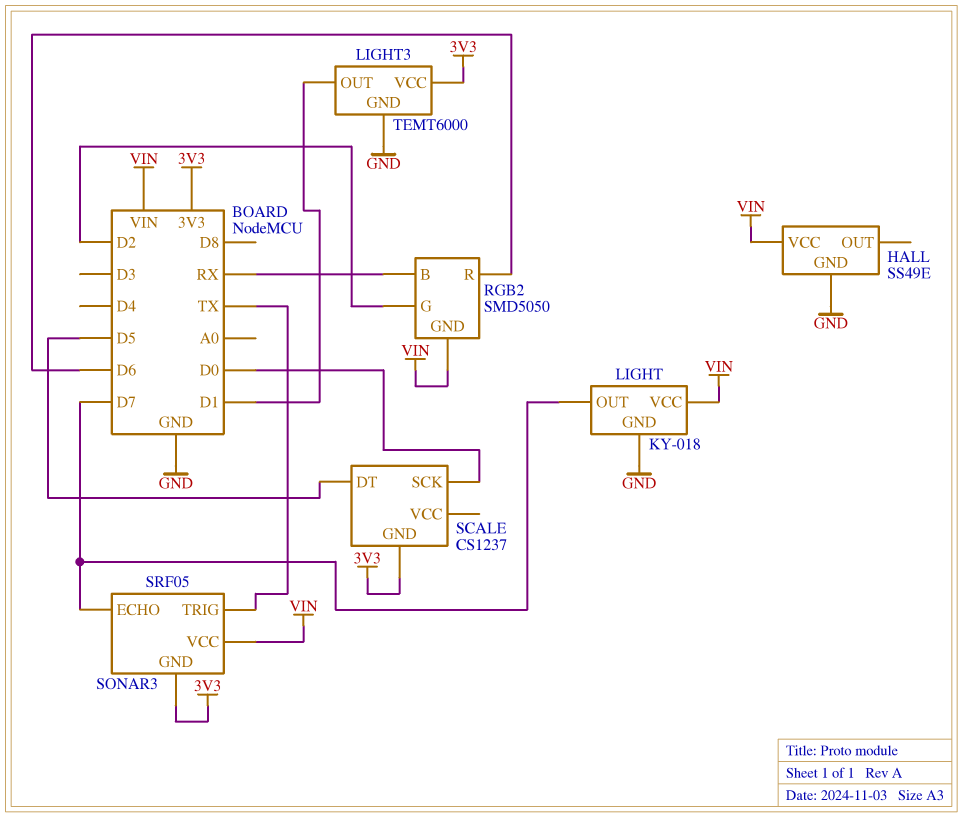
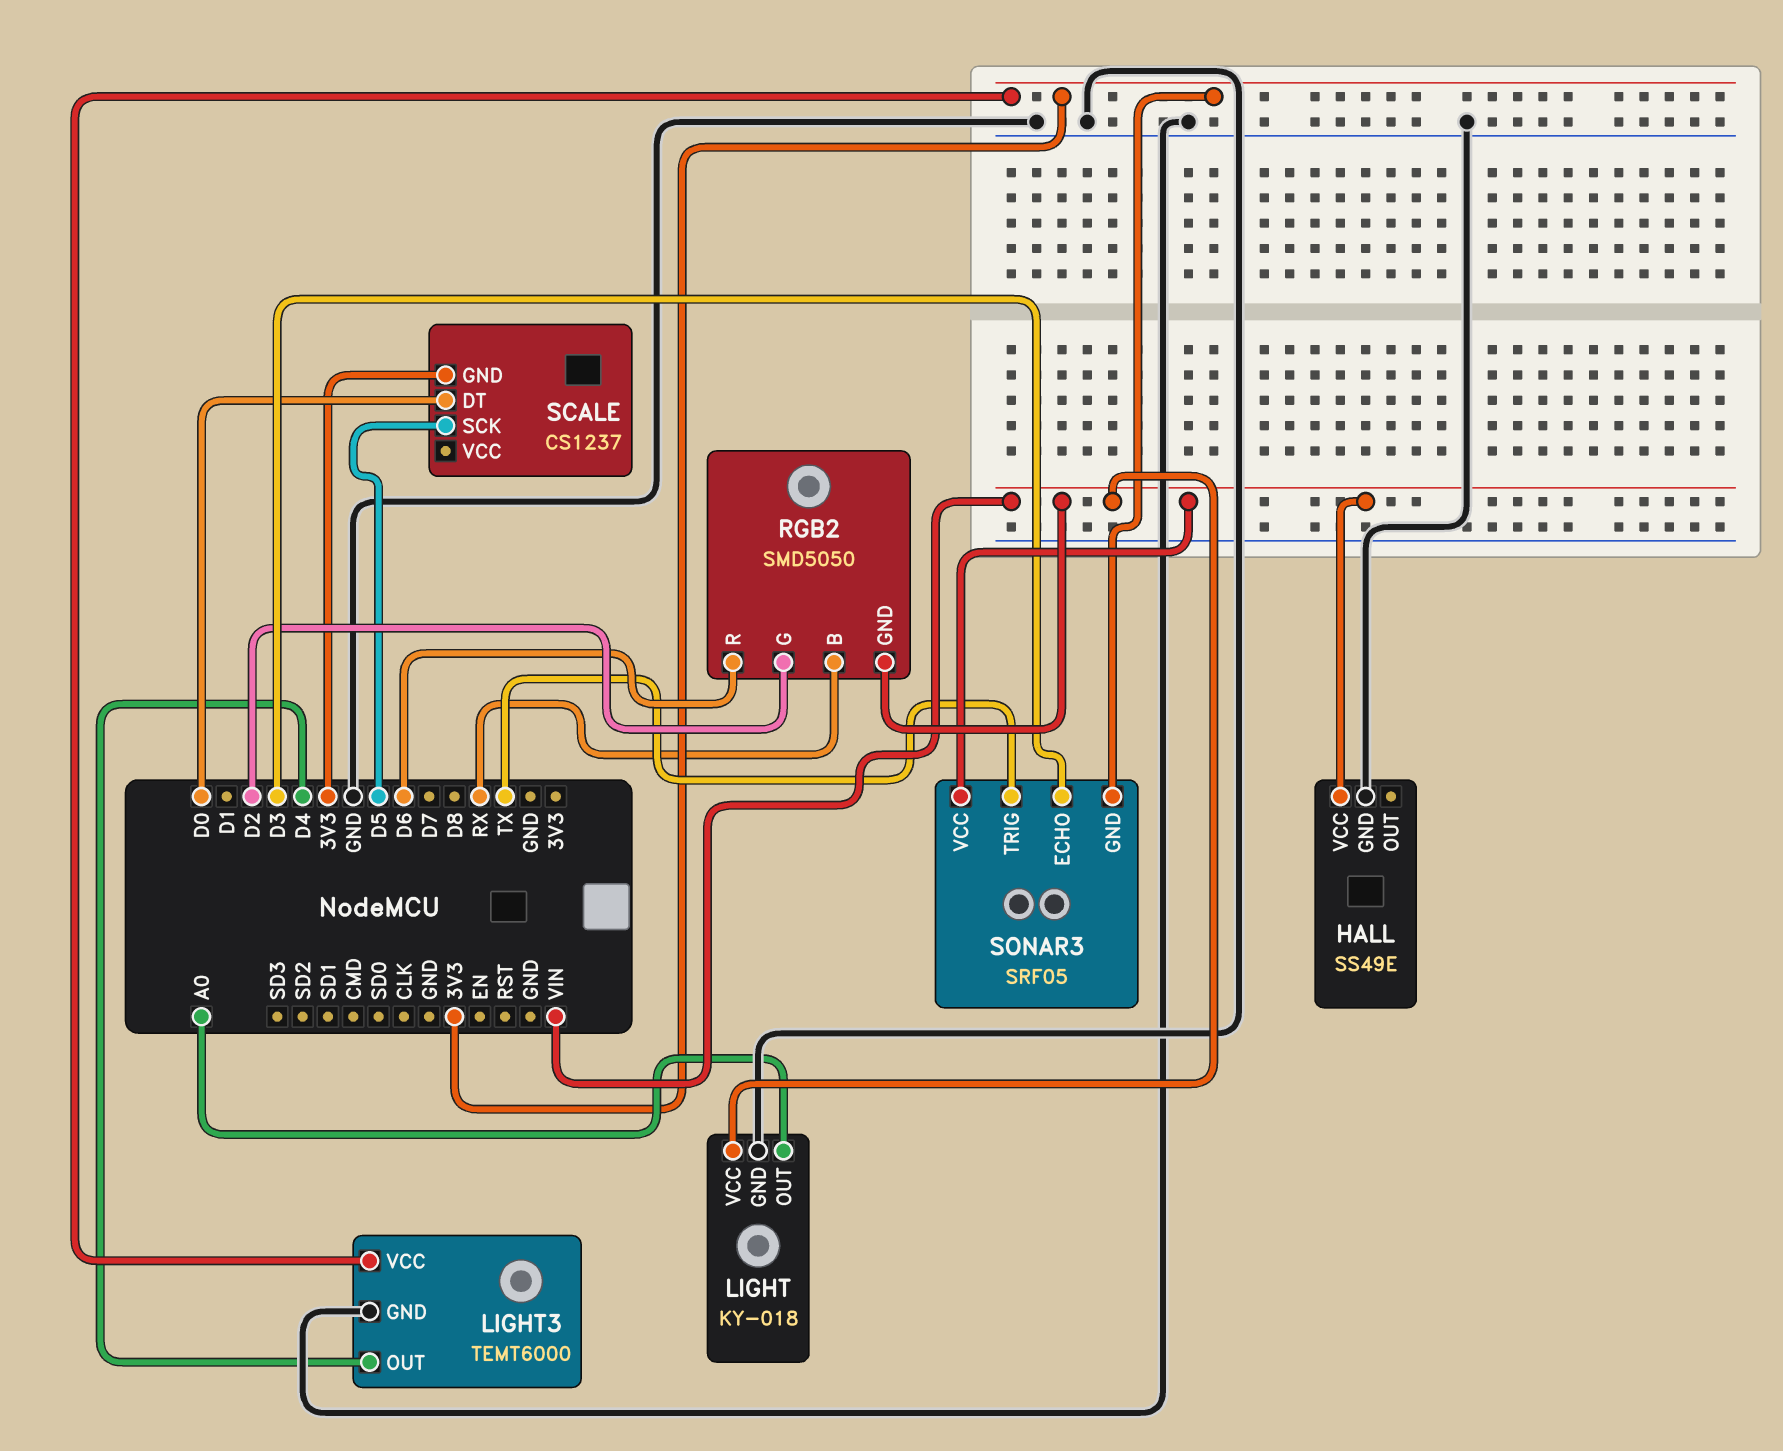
LIGHT pin OUT: D7 -> A0
LIGHT3 pin OUT: D1 -> D4
SCALE pin DT: D5 -> D0
SCALE pin SCK: D0 -> D5
SONAR3 pin ECHO: D7 -> D3

